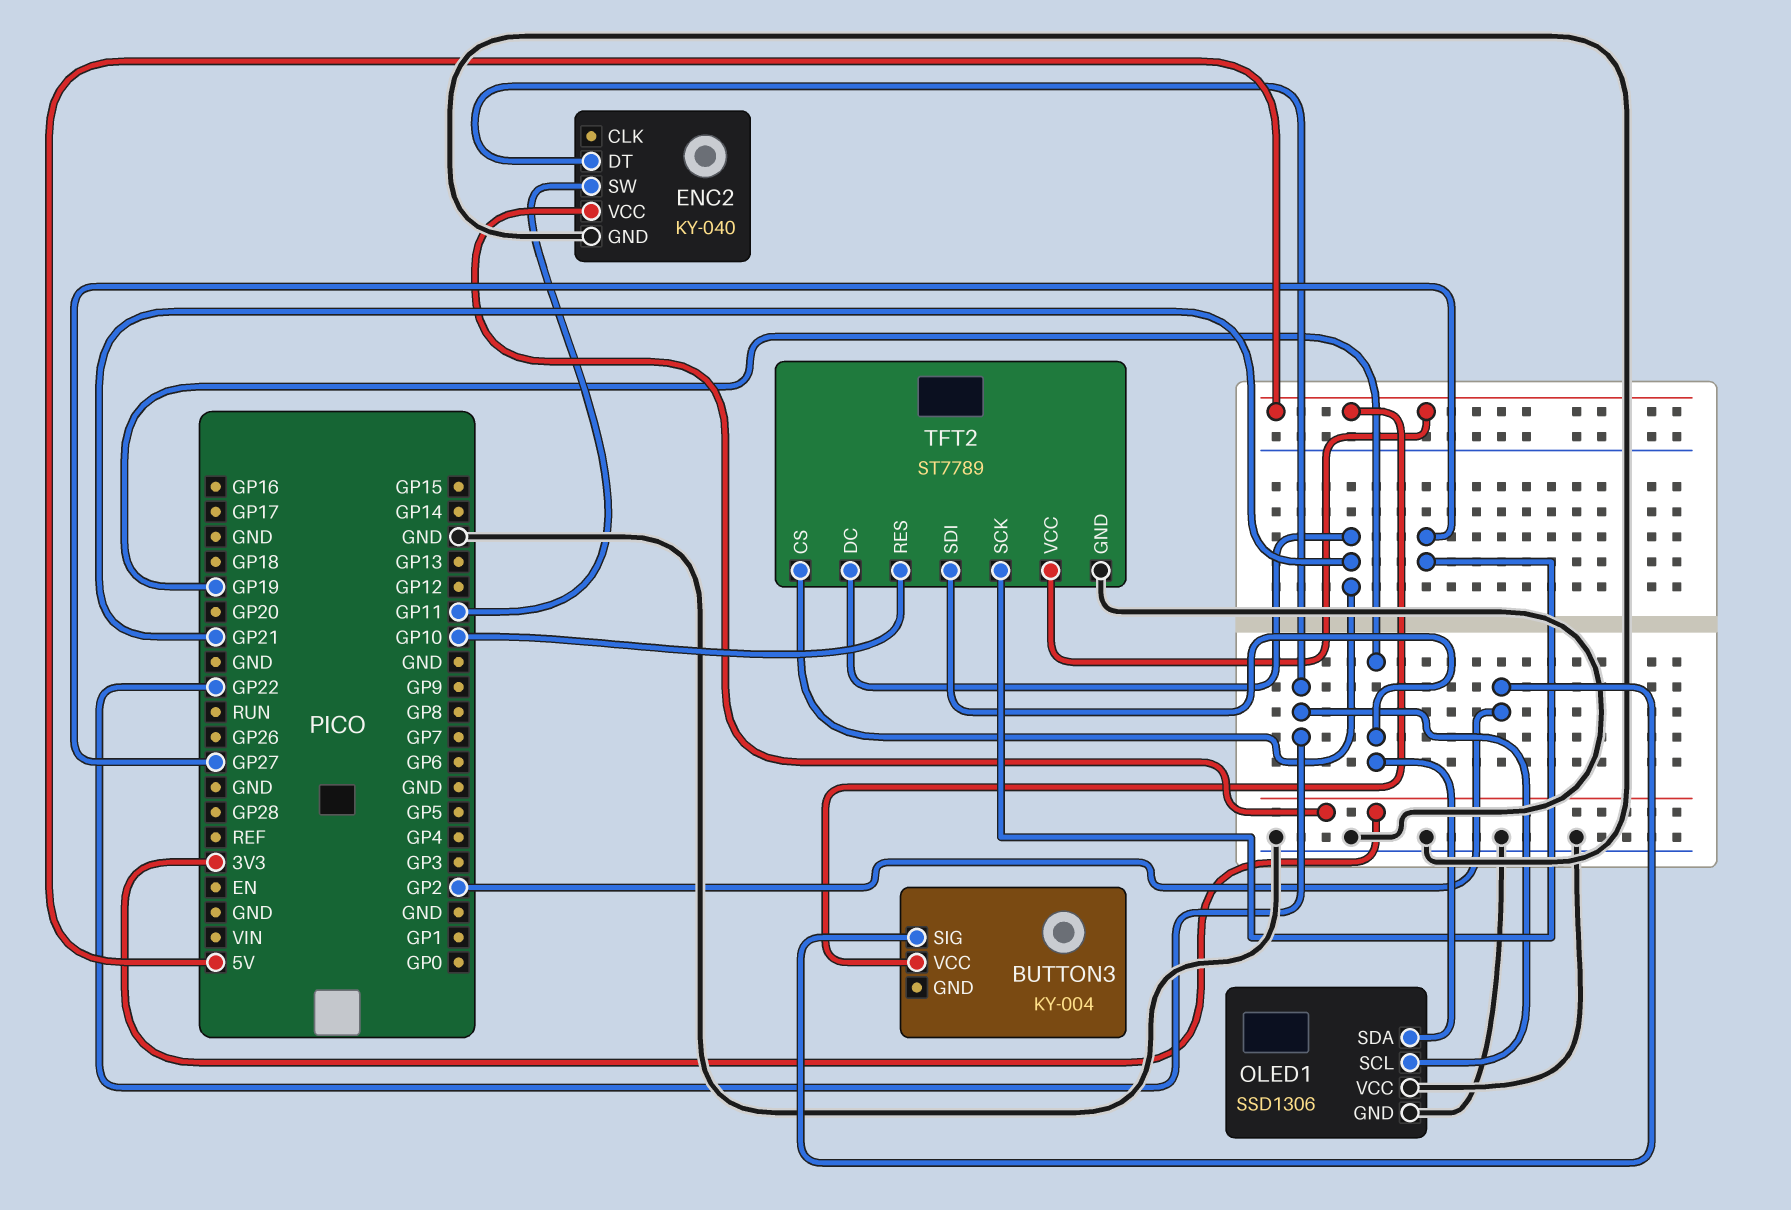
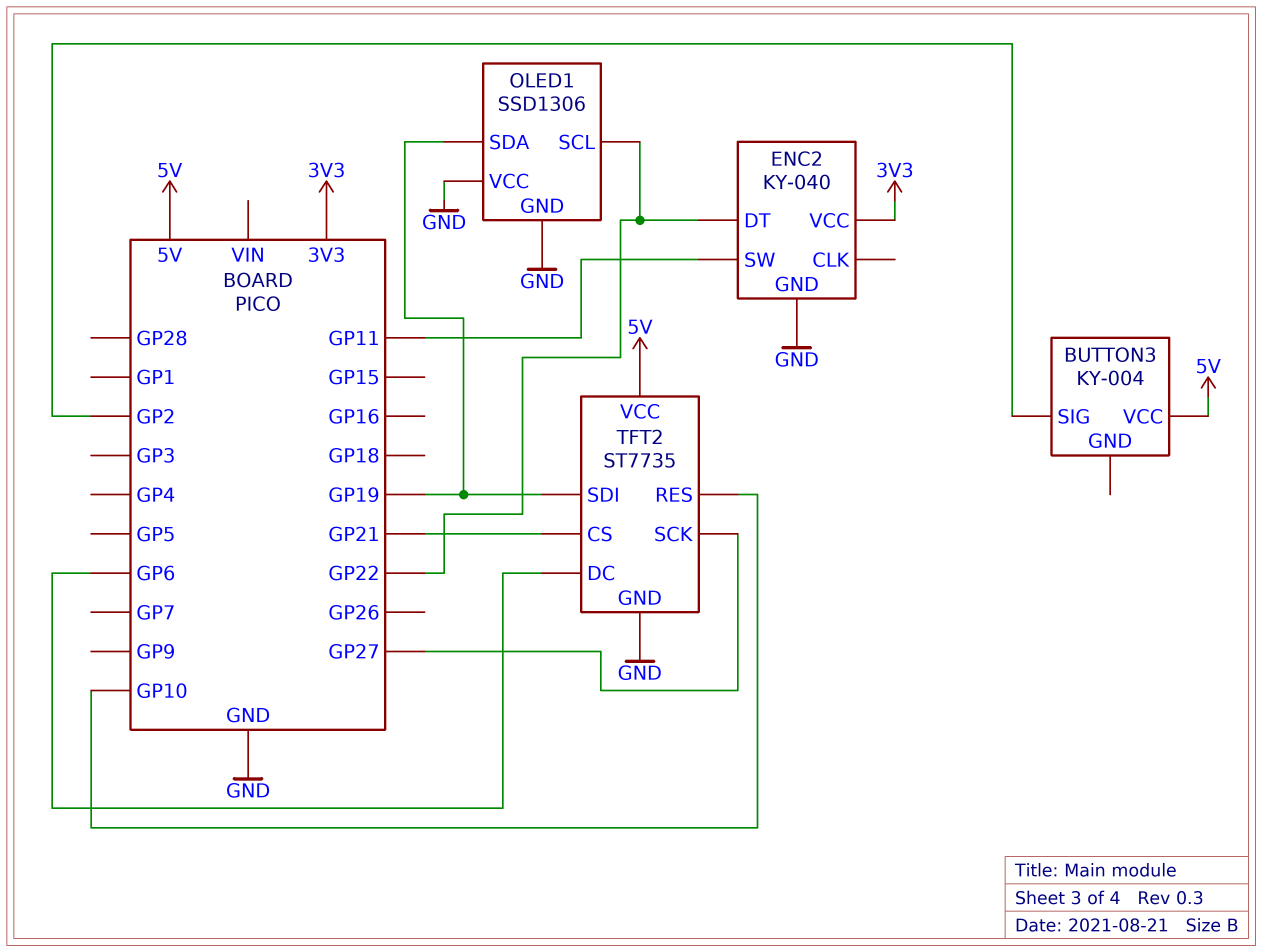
TFT2: ST7789 -> ST7735
TFT2 pin DC: GP21 -> GP6

